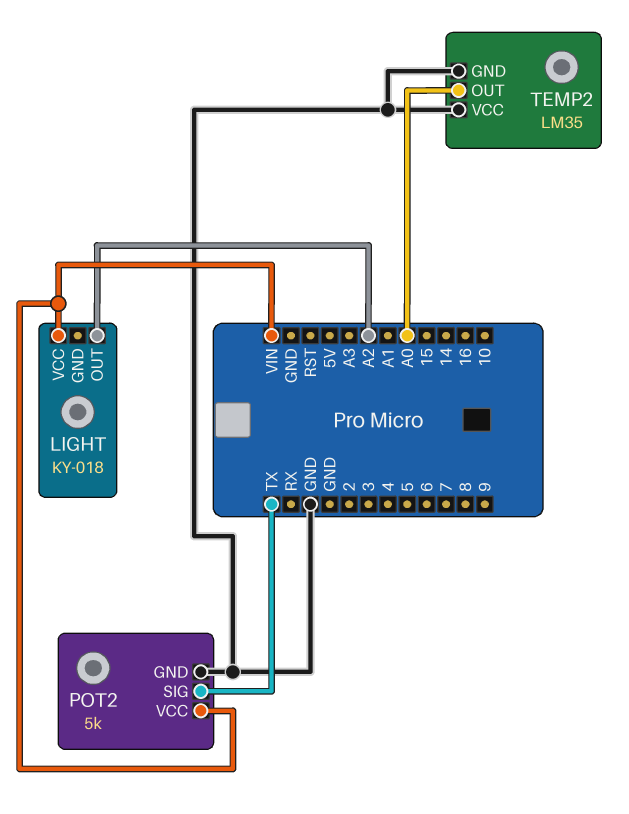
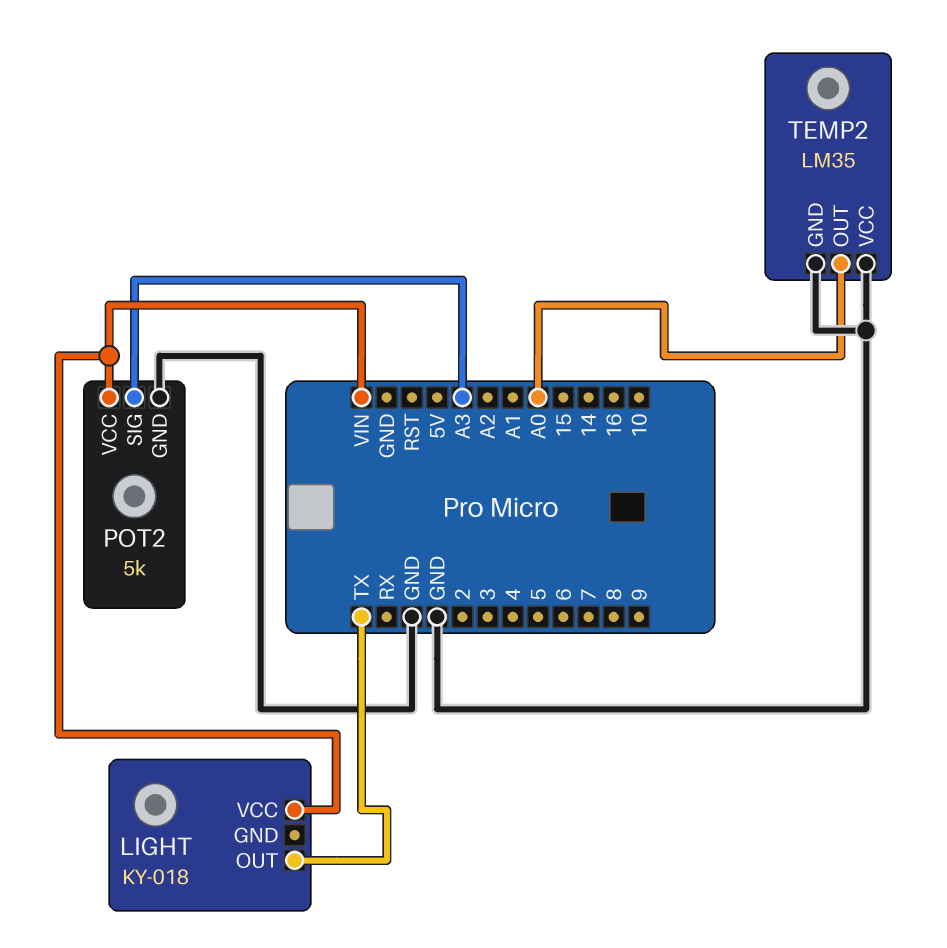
LIGHT pin OUT: A2 -> TX
POT2 pin SIG: TX -> A3

